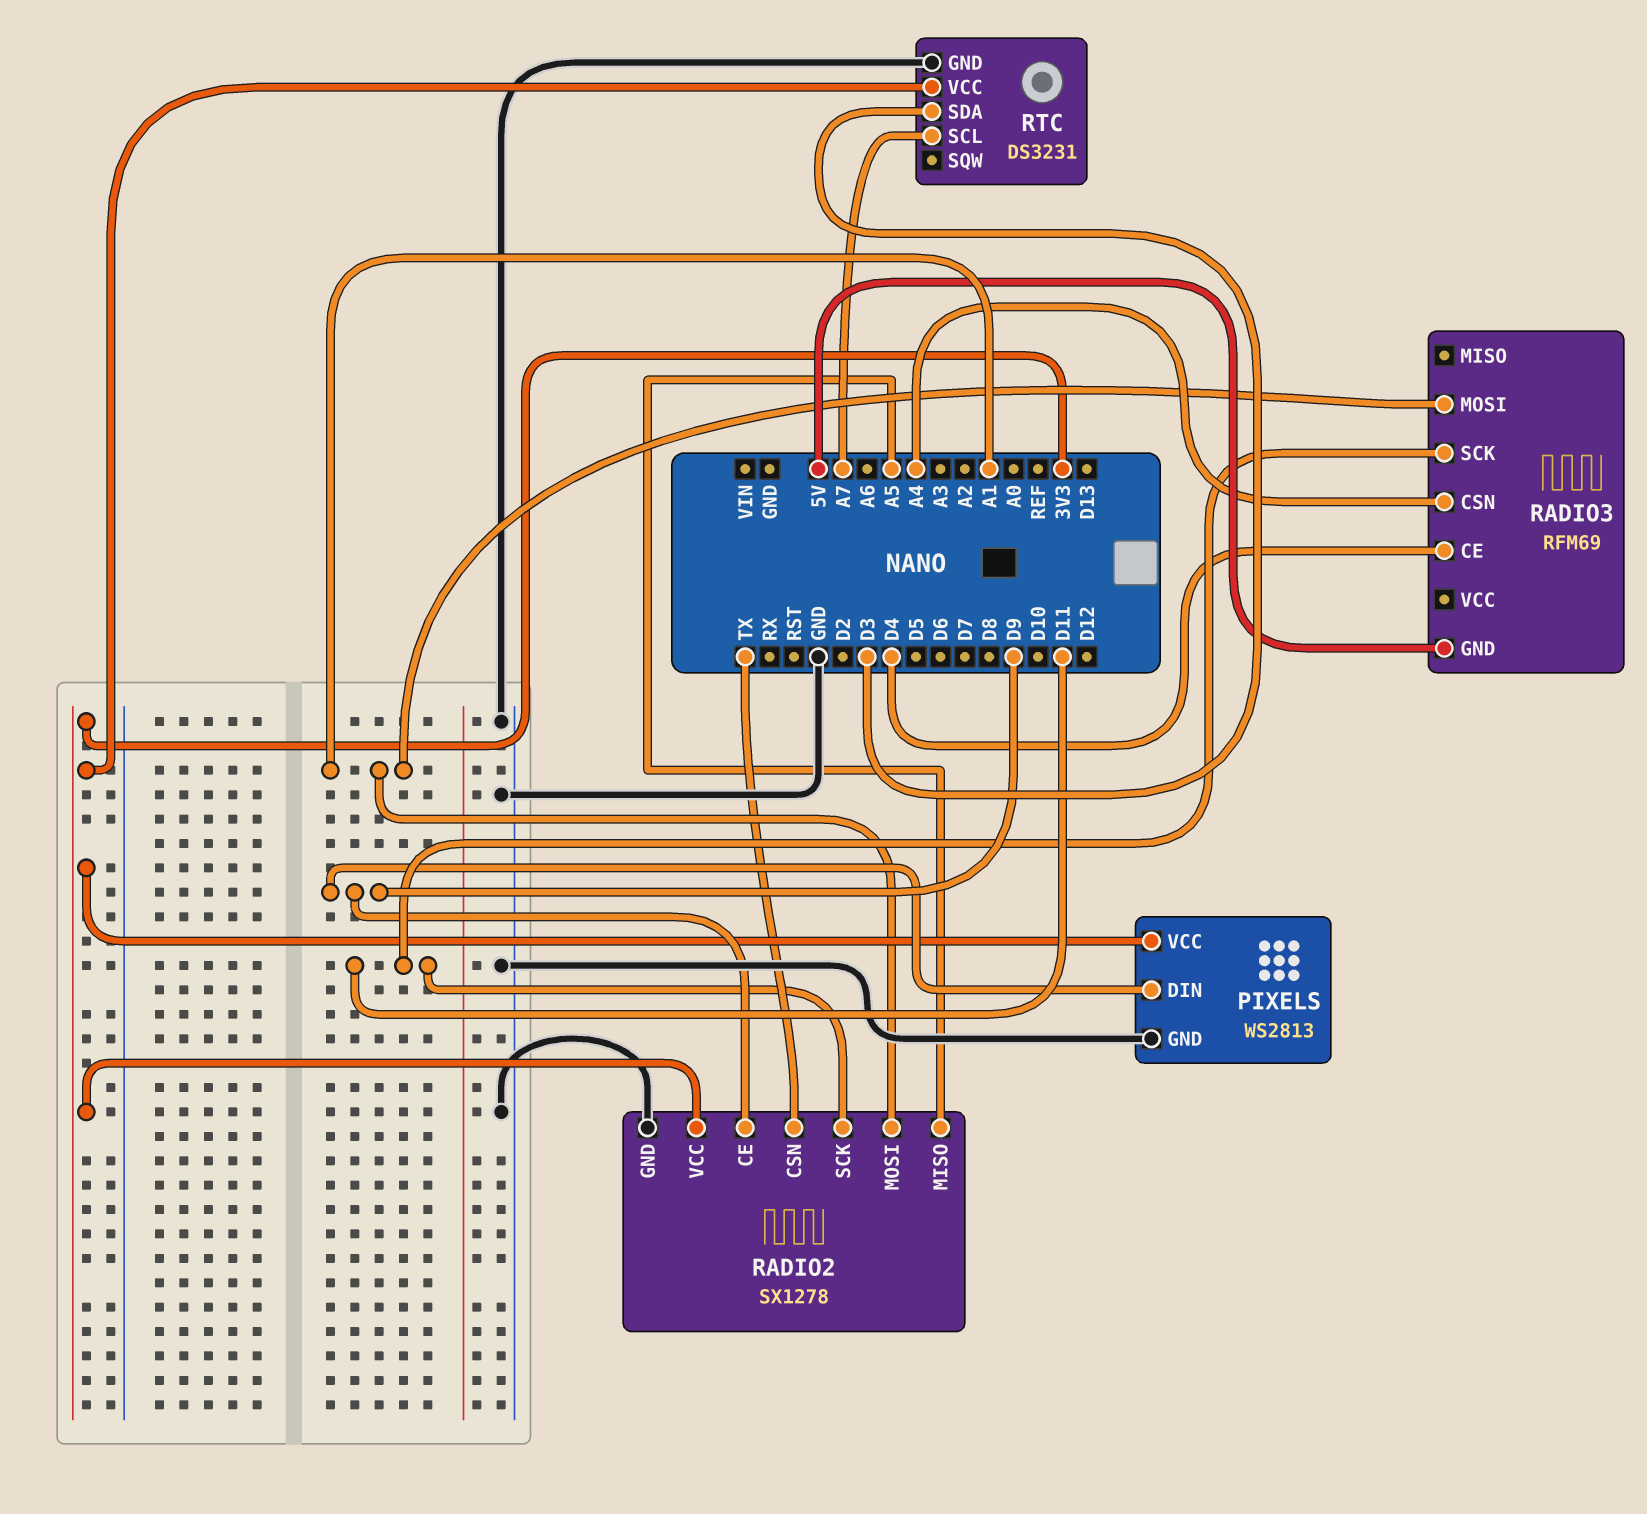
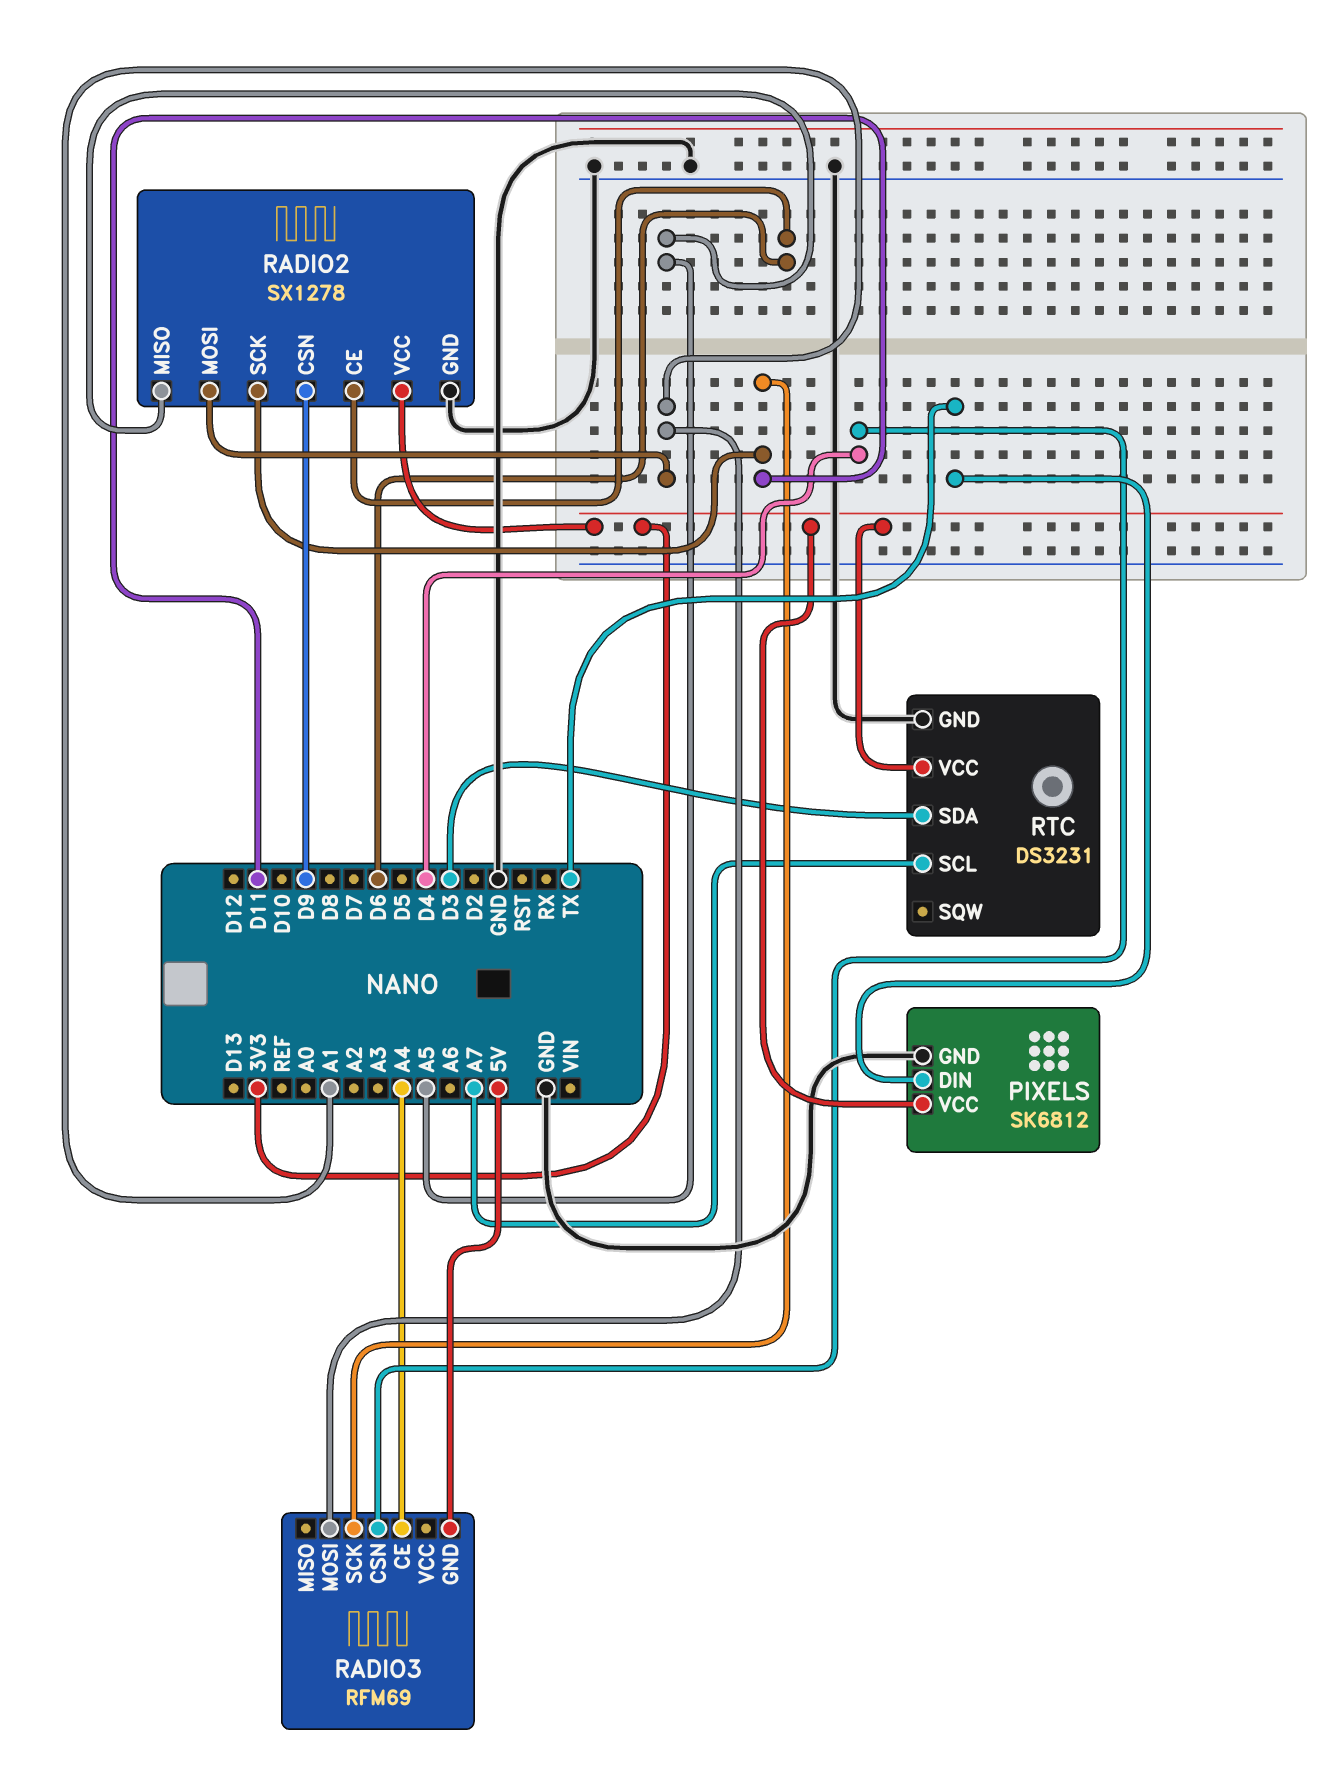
PIXELS: WS2813 -> SK6812
PIXELS pin DIN: D9 -> TX
RADIO2 pin CE: D9 -> D6
RADIO2 pin CSN: TX -> D9
RADIO3 pin CE: D4 -> A4
RADIO3 pin CSN: A4 -> D4

